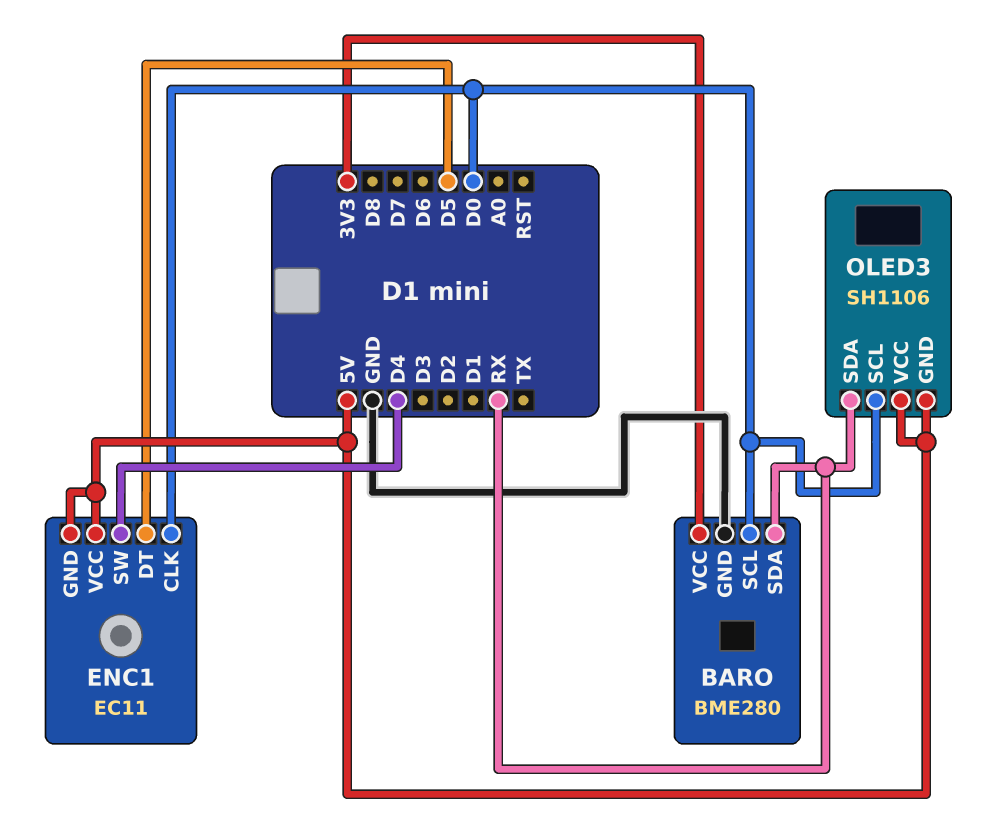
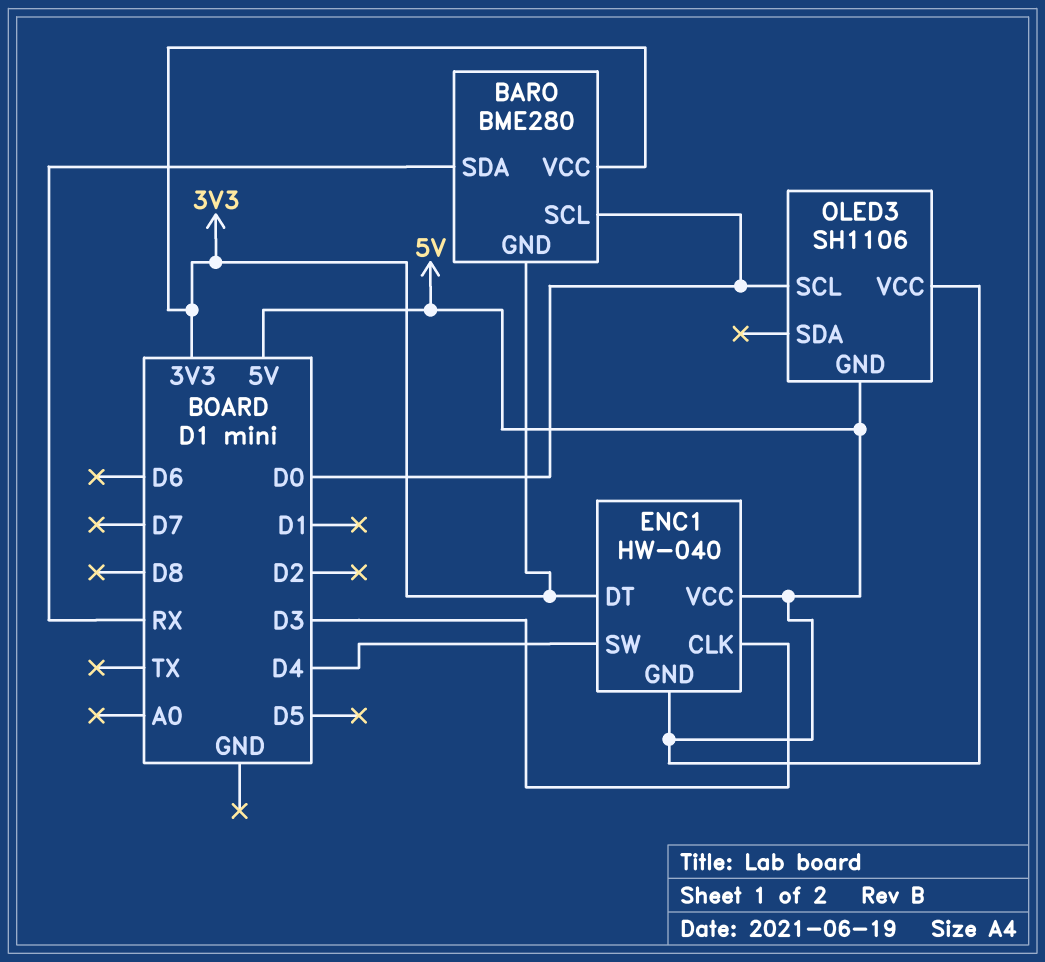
BARO pin GND: GND -> 3V3
ENC1: EC11 -> HW-040
ENC1 pin CLK: D0 -> D3
ENC1 pin DT: D5 -> 3V3
OLED3 pin SDA: RX -> none

